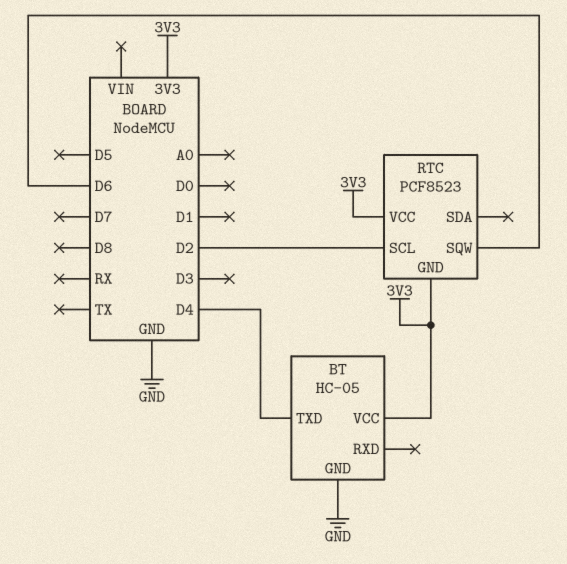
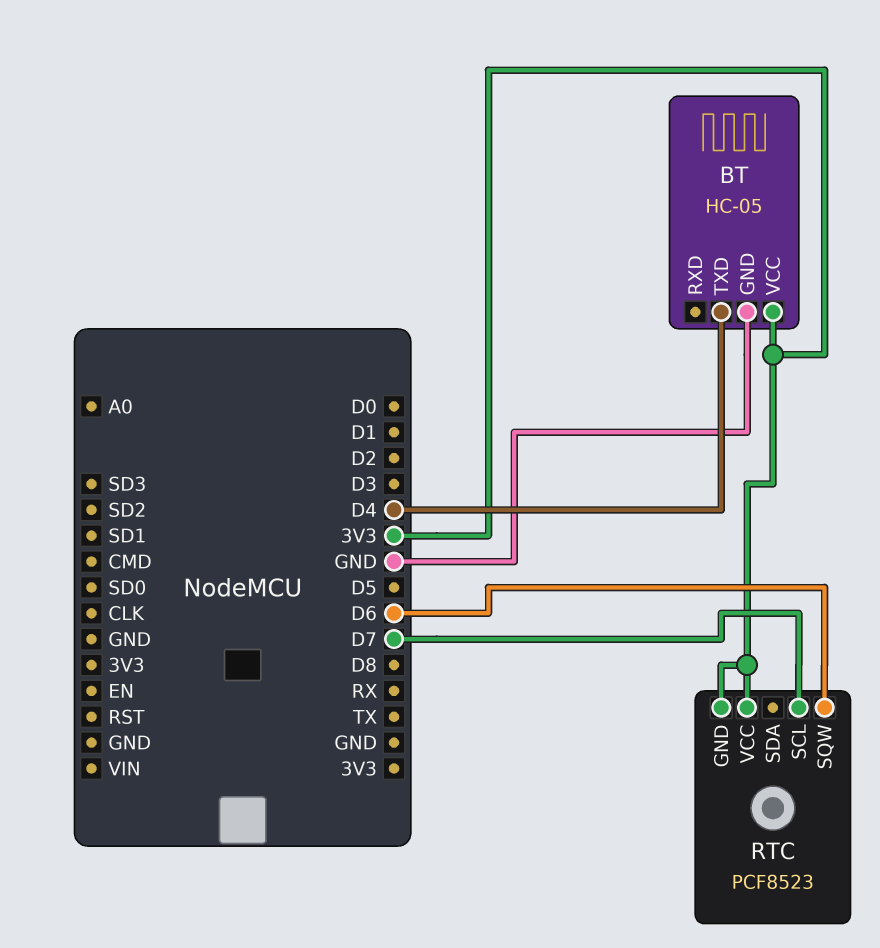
RTC pin SCL: D2 -> D7

